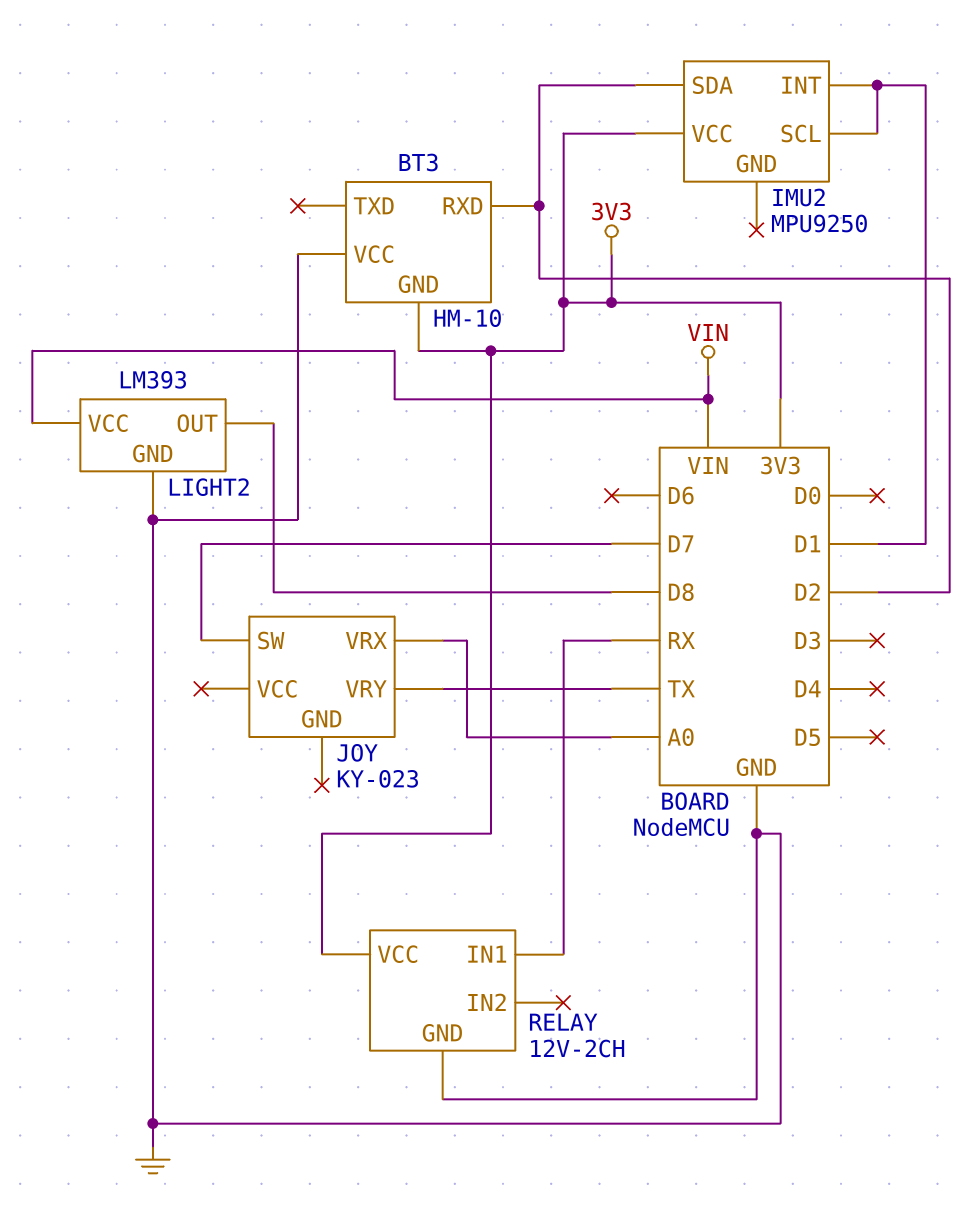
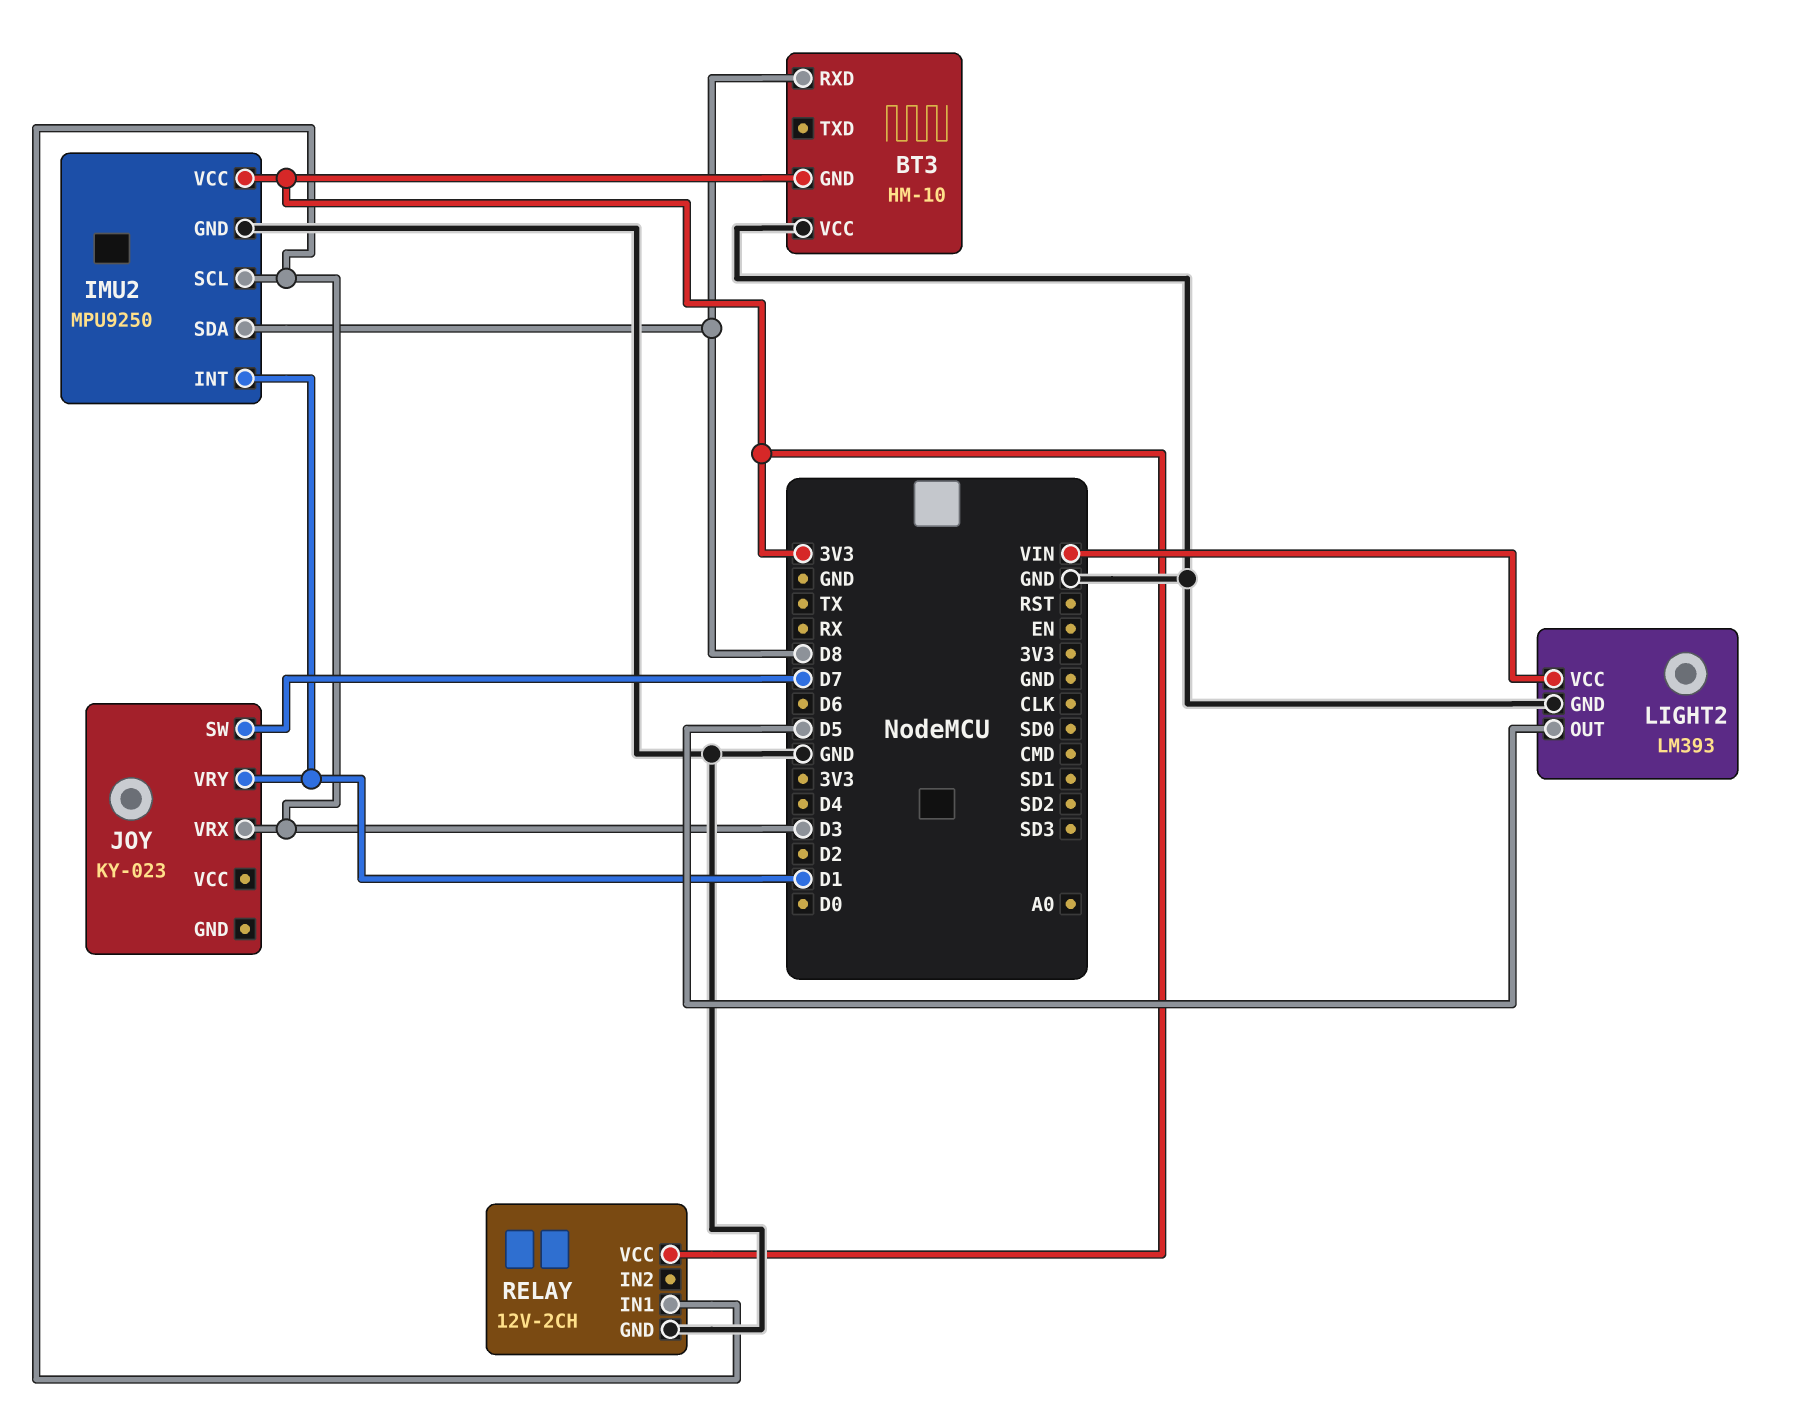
BT3 pin RXD: D2 -> D8
IMU2 pin GND: none -> GND
IMU2 pin SCL: D1 -> D3
IMU2 pin SDA: D2 -> D8
JOY pin VRX: A0 -> D3
JOY pin VRY: TX -> D1
LIGHT2 pin OUT: D8 -> D5
RELAY pin IN1: RX -> D3

